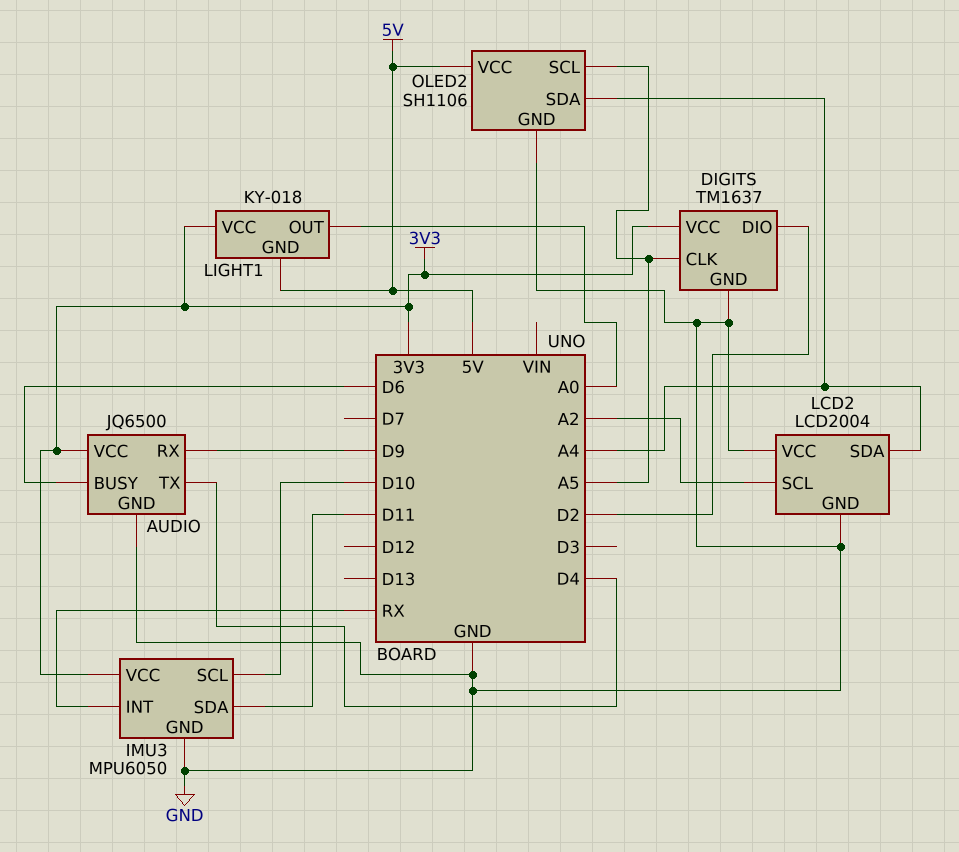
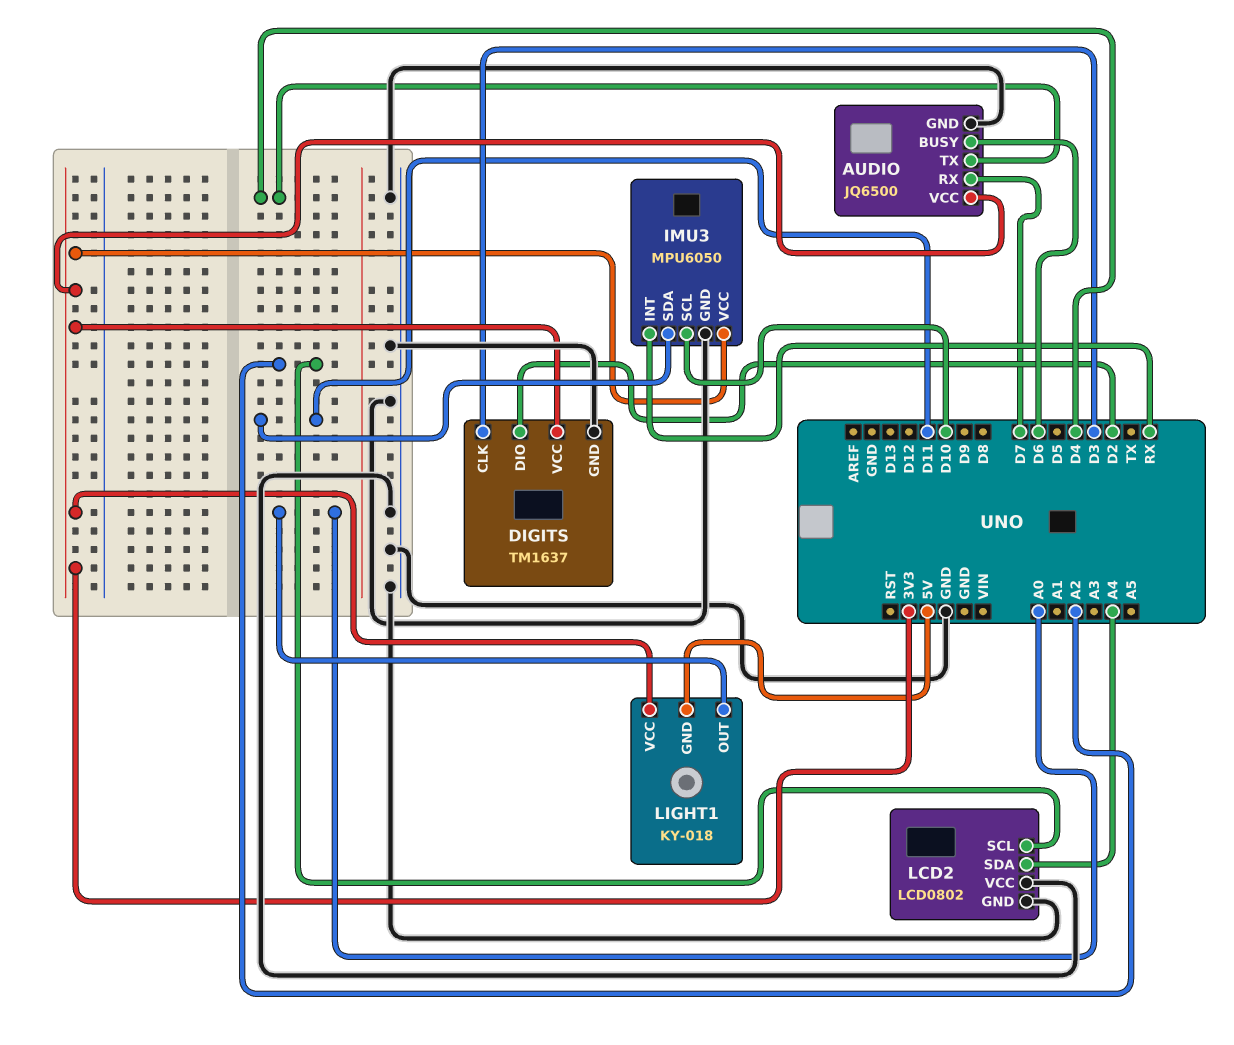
AUDIO pin RX: D9 -> D7
DIGITS pin CLK: A5 -> D3
LCD2: LCD2004 -> LCD0802
OLED2: SH1106 -> none
OLED2 pin GND: GND -> none
OLED2 pin SCL: A5 -> none
OLED2 pin SDA: A4 -> none
OLED2 pin VCC: 5V -> none

